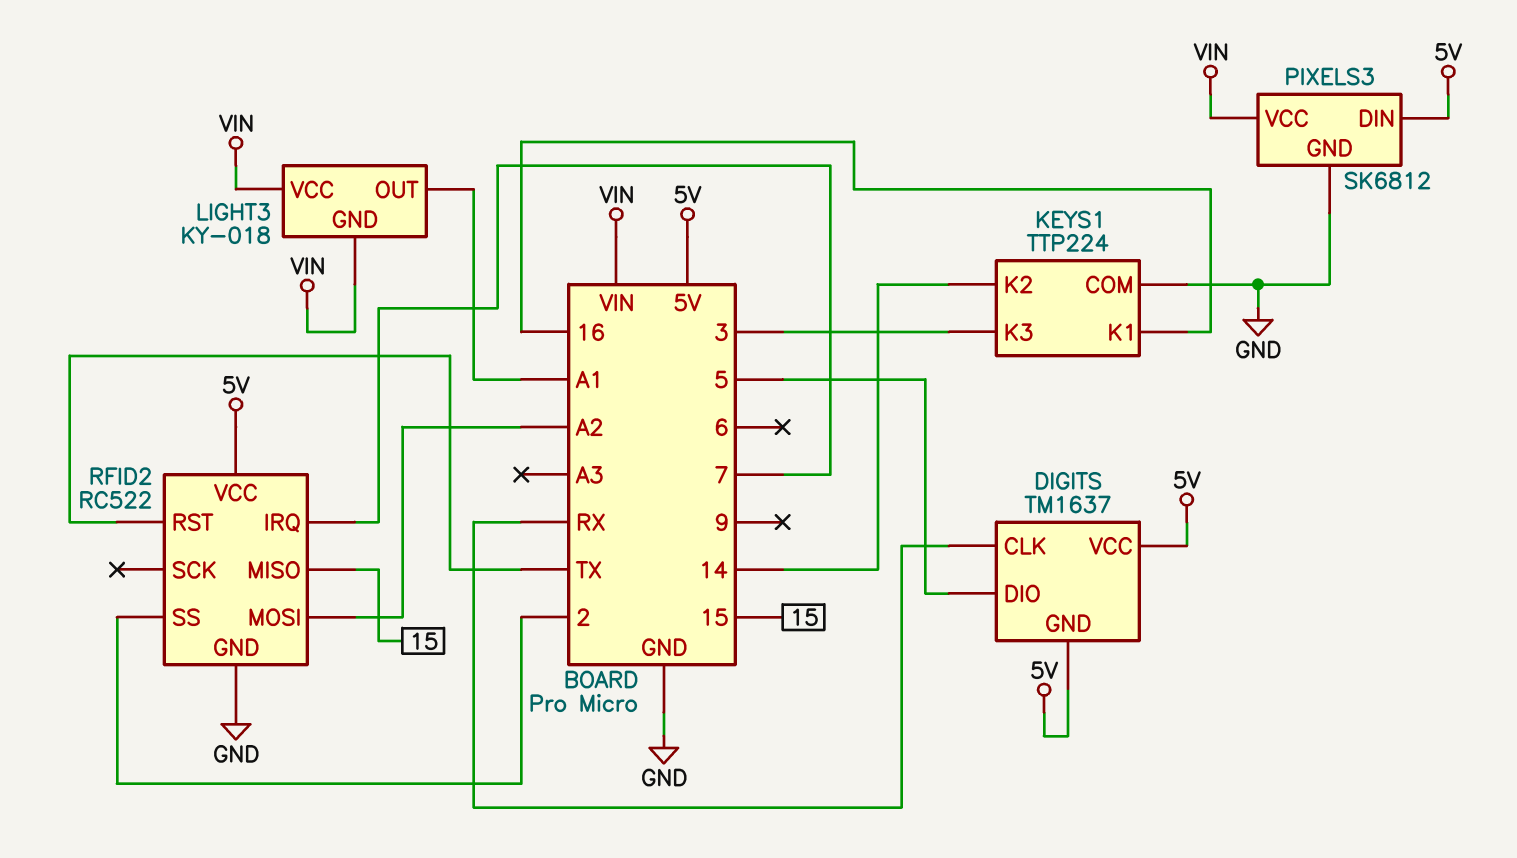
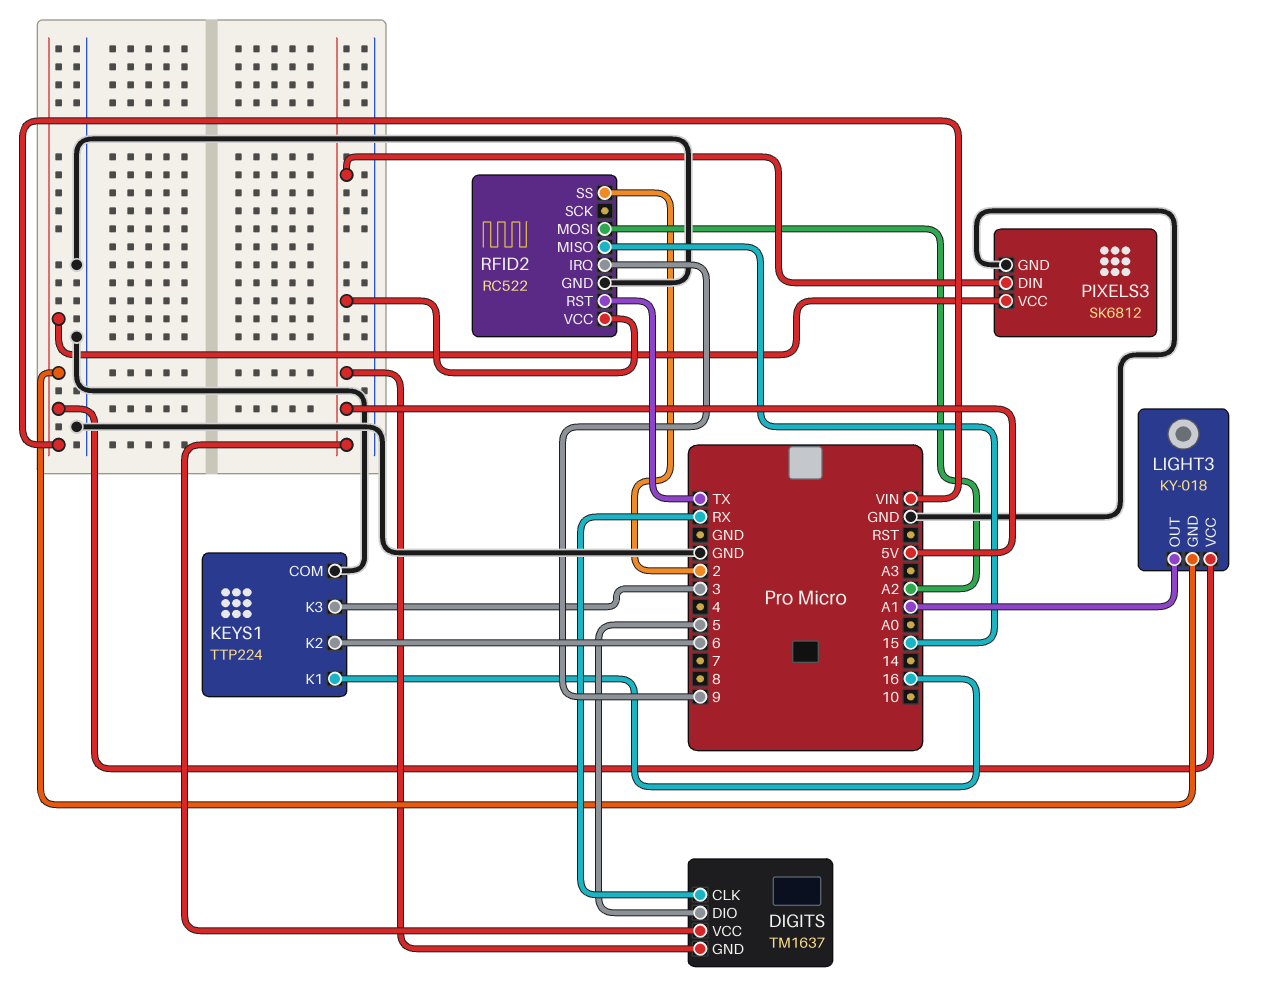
KEYS1 pin K2: 14 -> 6
RFID2 pin IRQ: 7 -> 9

